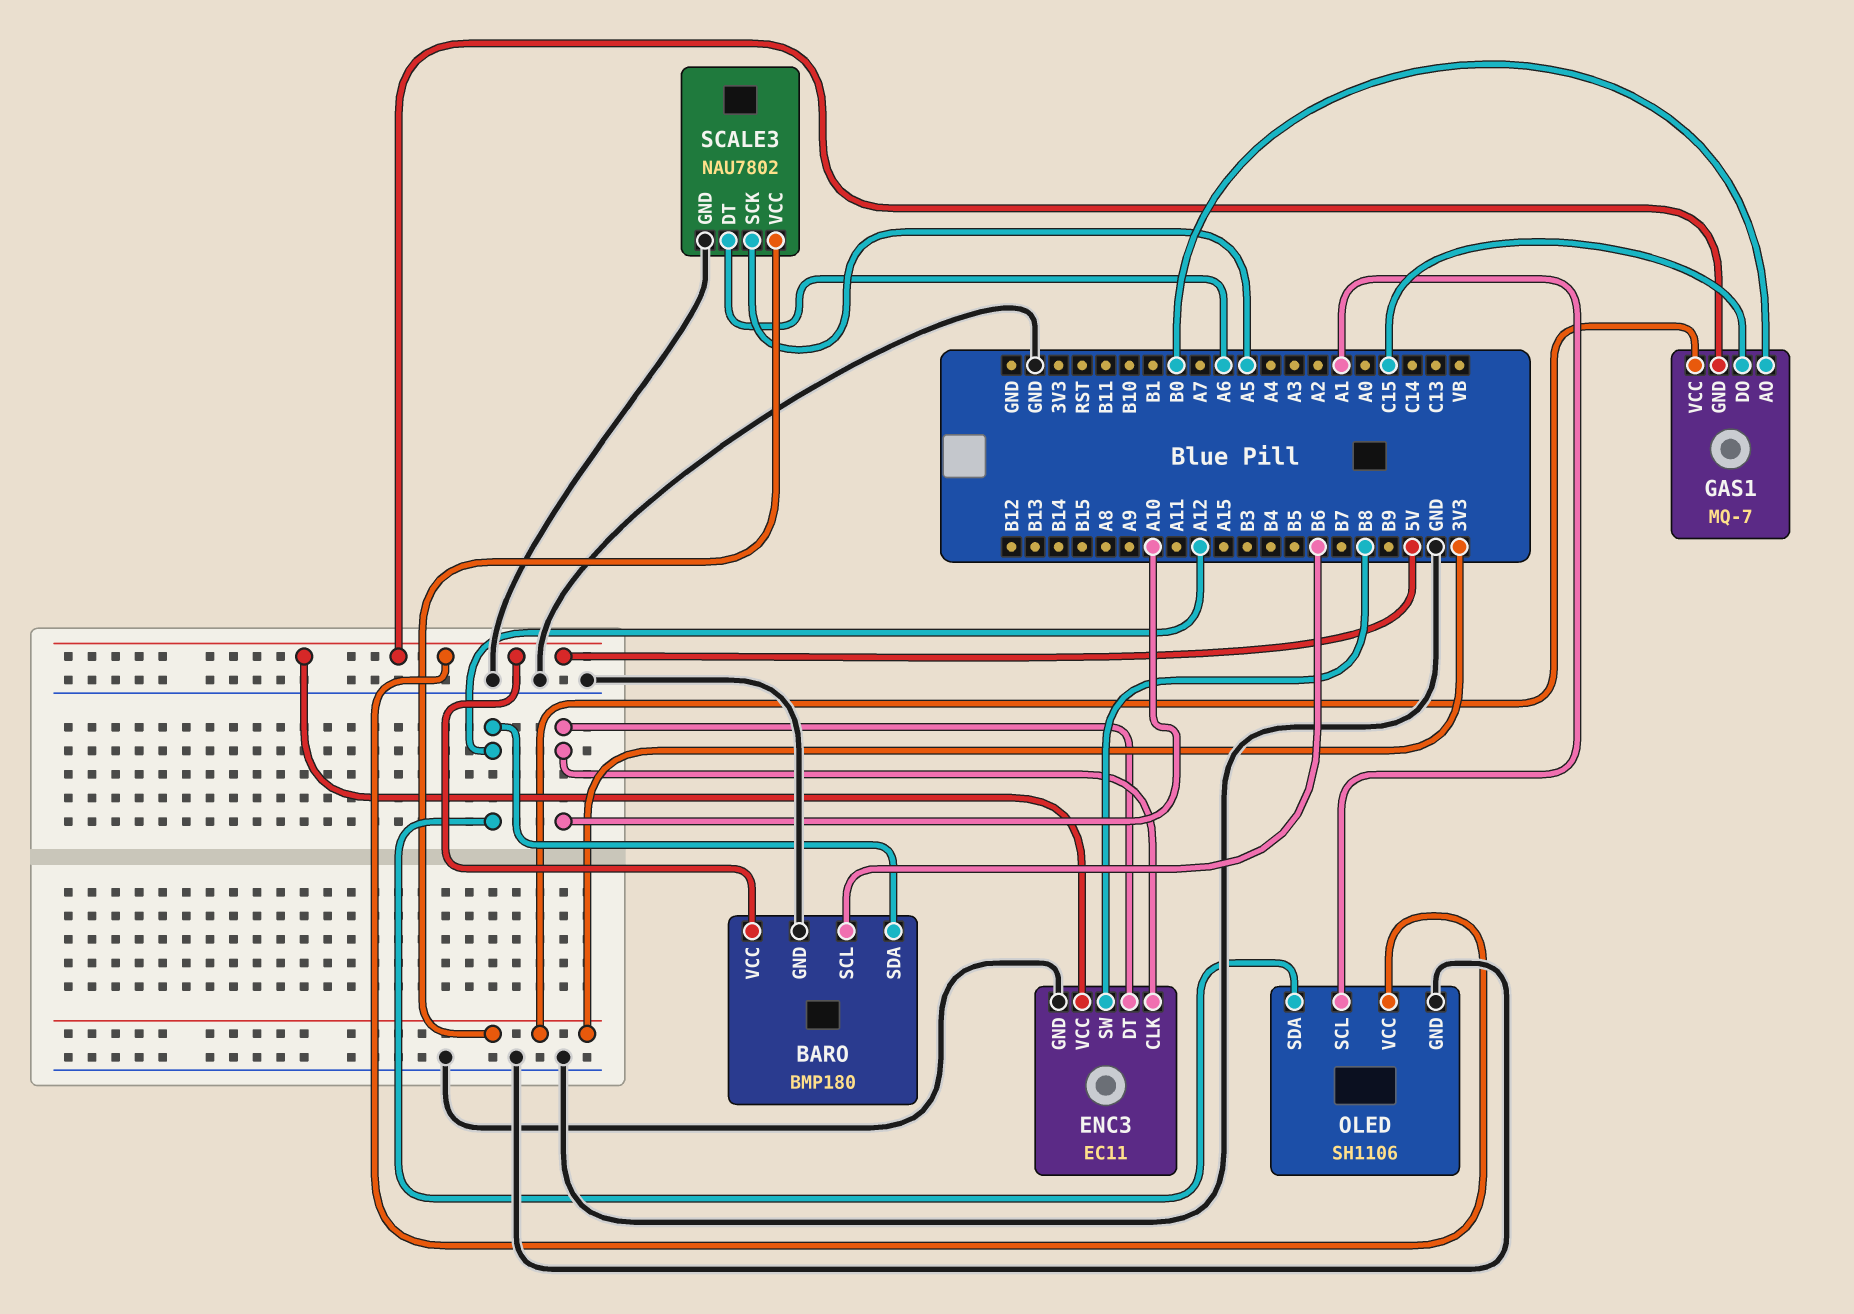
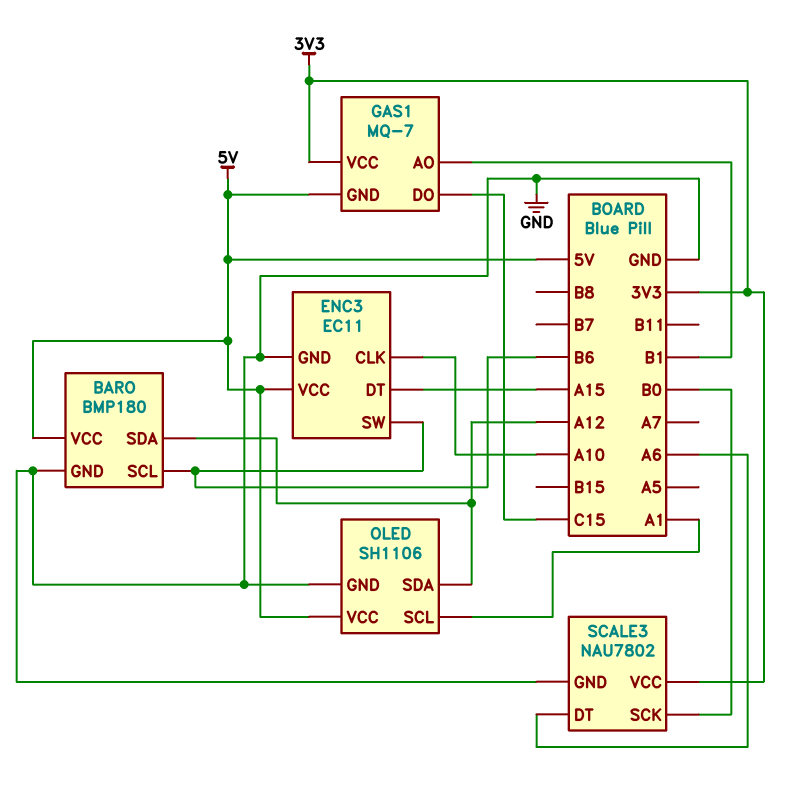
ENC3 pin DT: A10 -> A15
ENC3 pin SW: B8 -> B6
GAS1 pin AO: B0 -> B1
SCALE3 pin SCK: A5 -> B0

